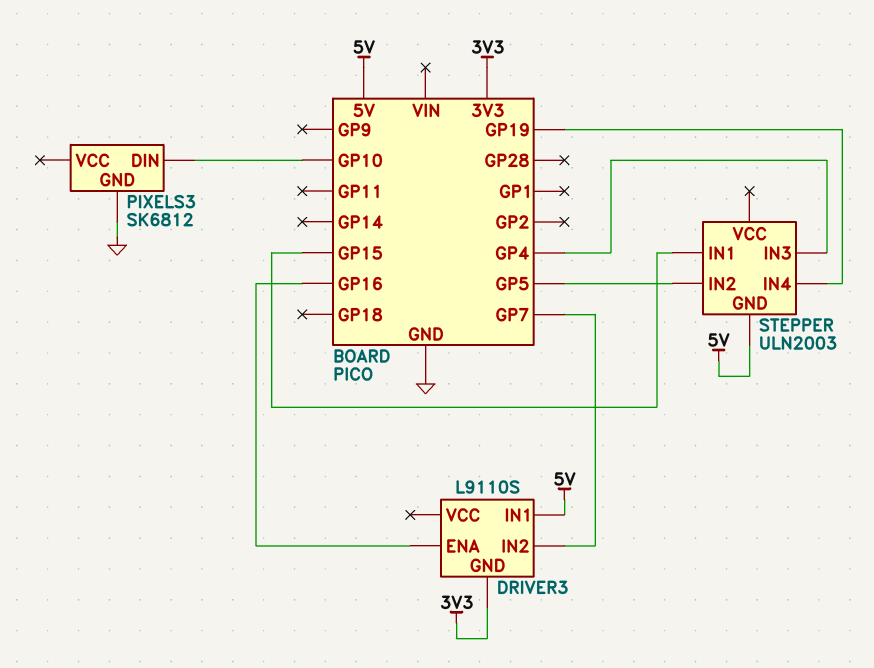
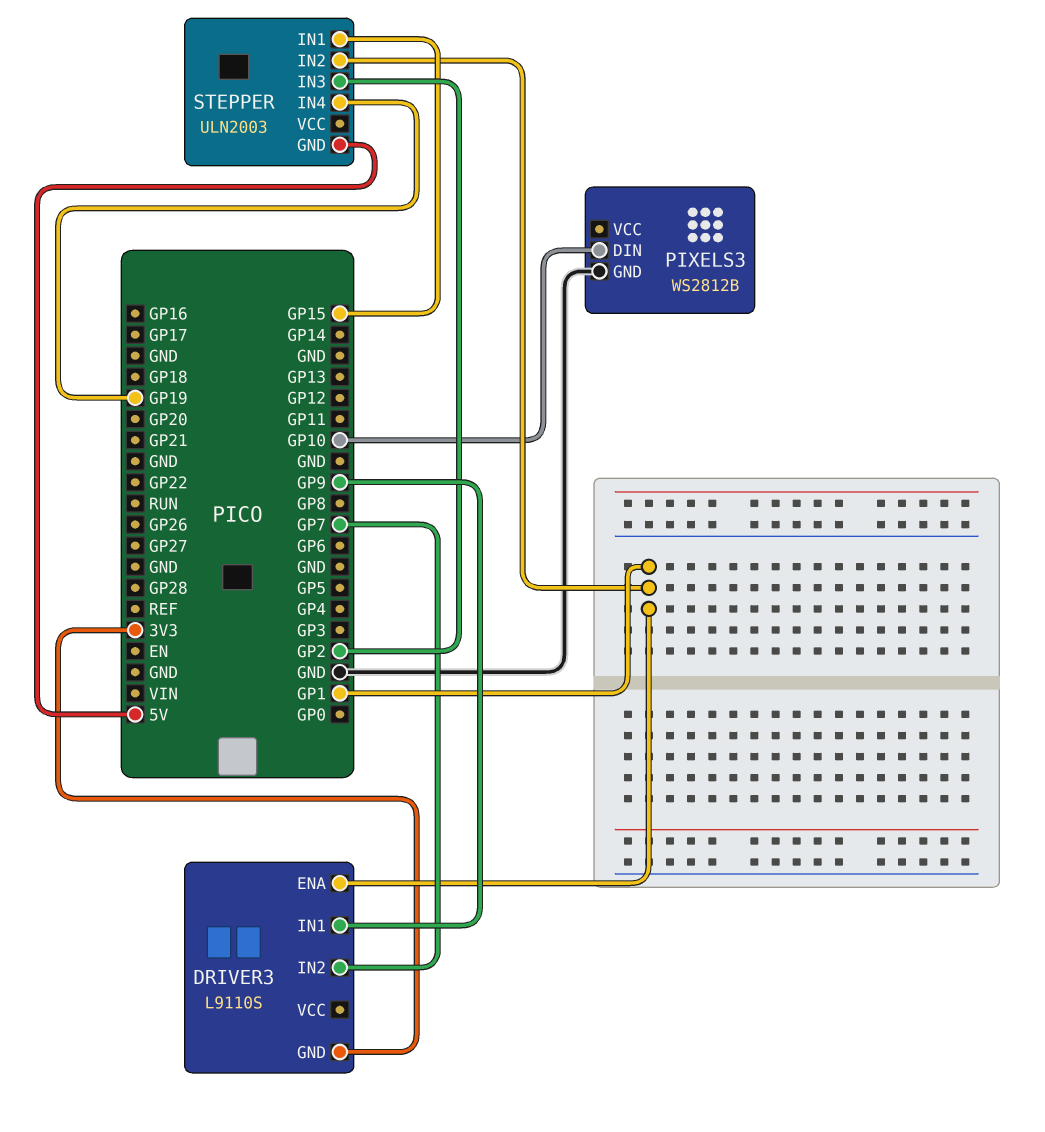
DRIVER3 pin ENA: GP16 -> GP1
DRIVER3 pin IN1: 5V -> GP9
PIXELS3: SK6812 -> WS2812B
STEPPER pin IN2: GP5 -> GP1
STEPPER pin IN3: GP4 -> GP2

